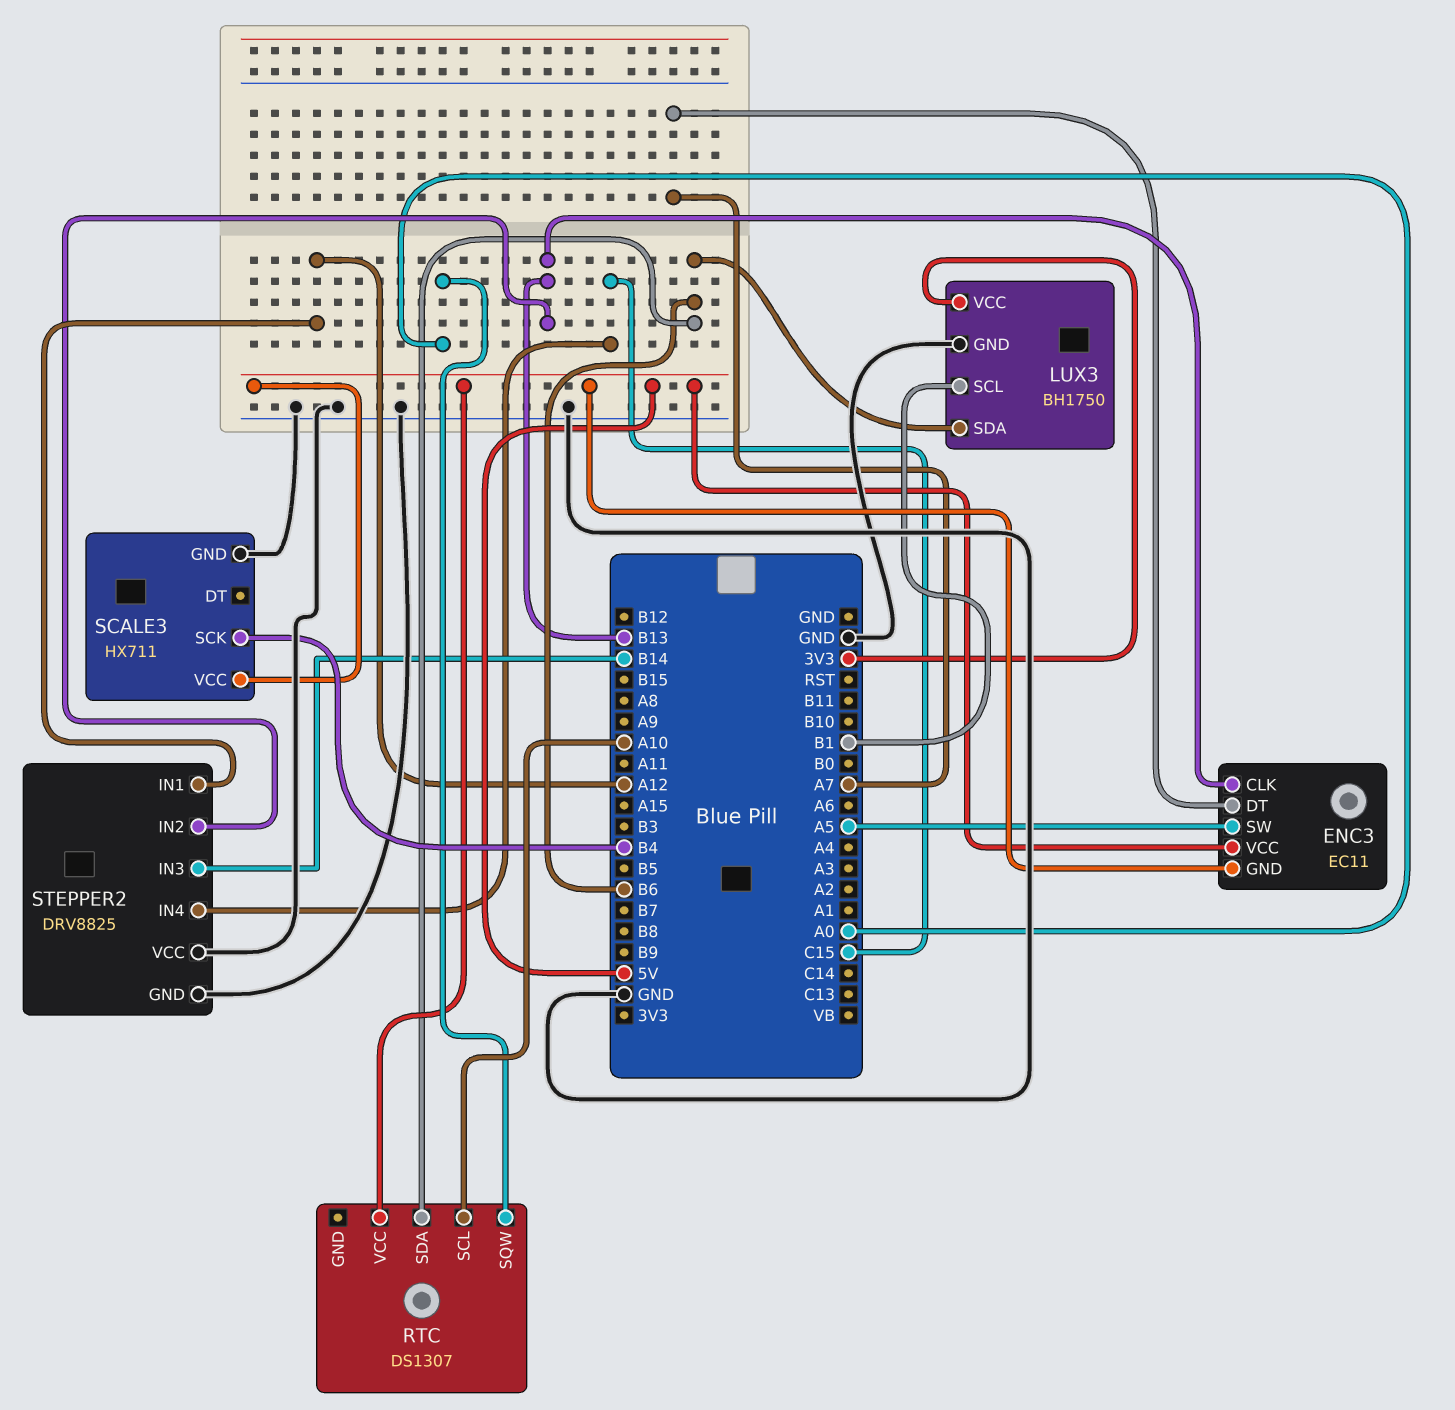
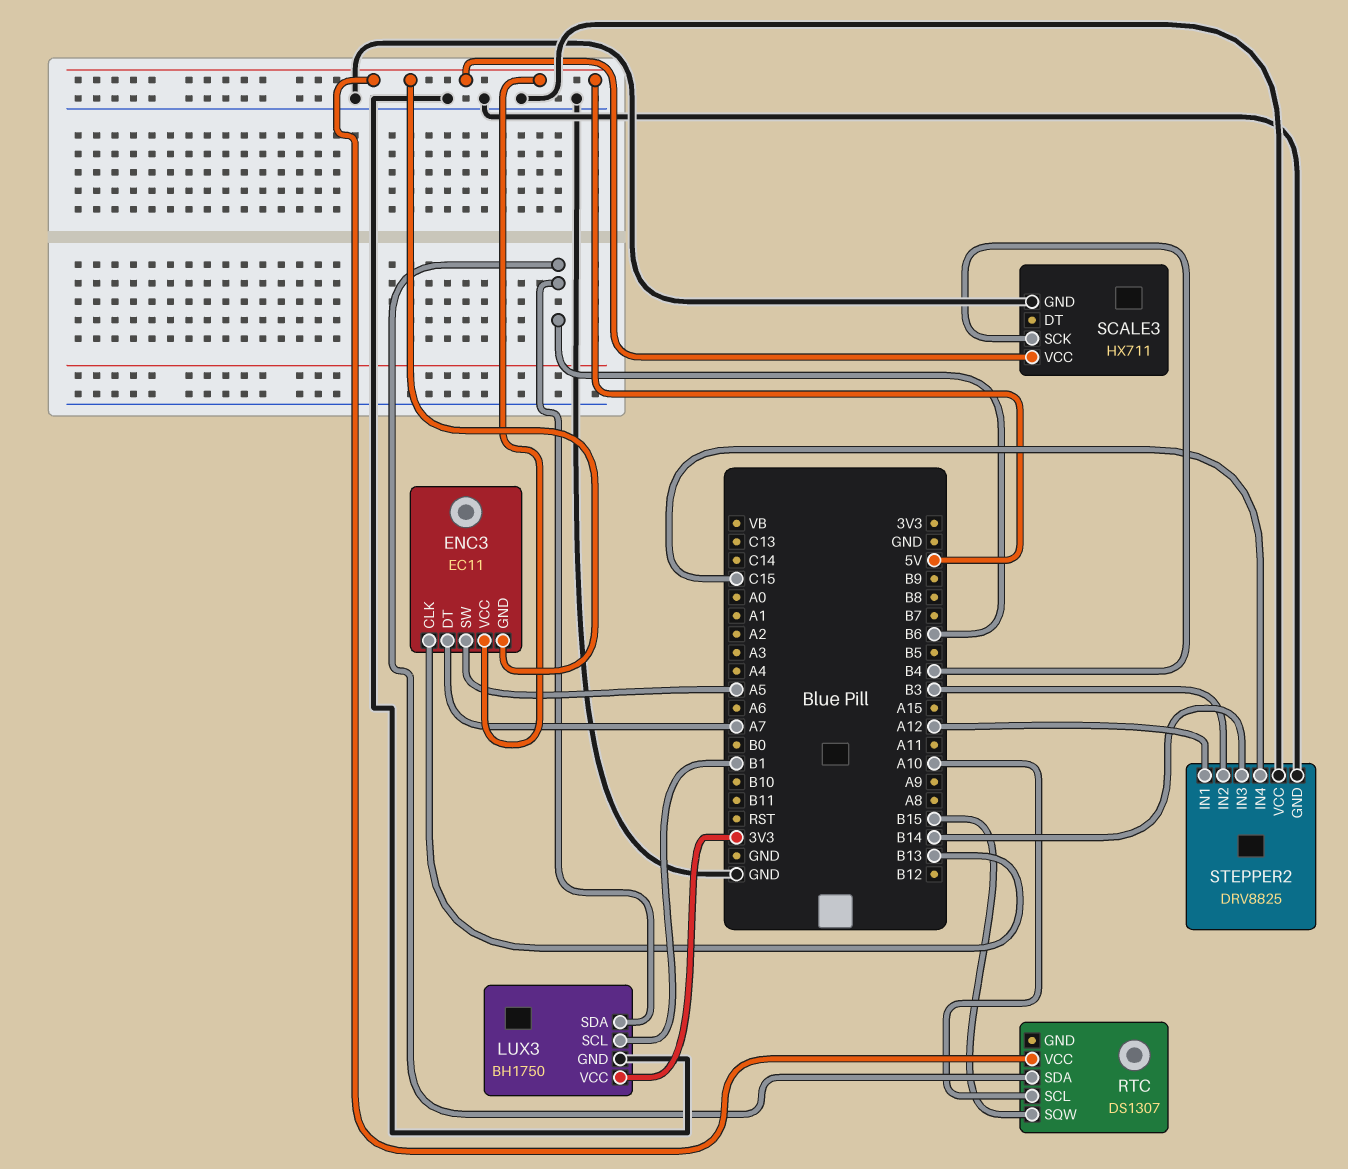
RTC pin SQW: A0 -> B15
STEPPER2 pin IN2: B13 -> B3

